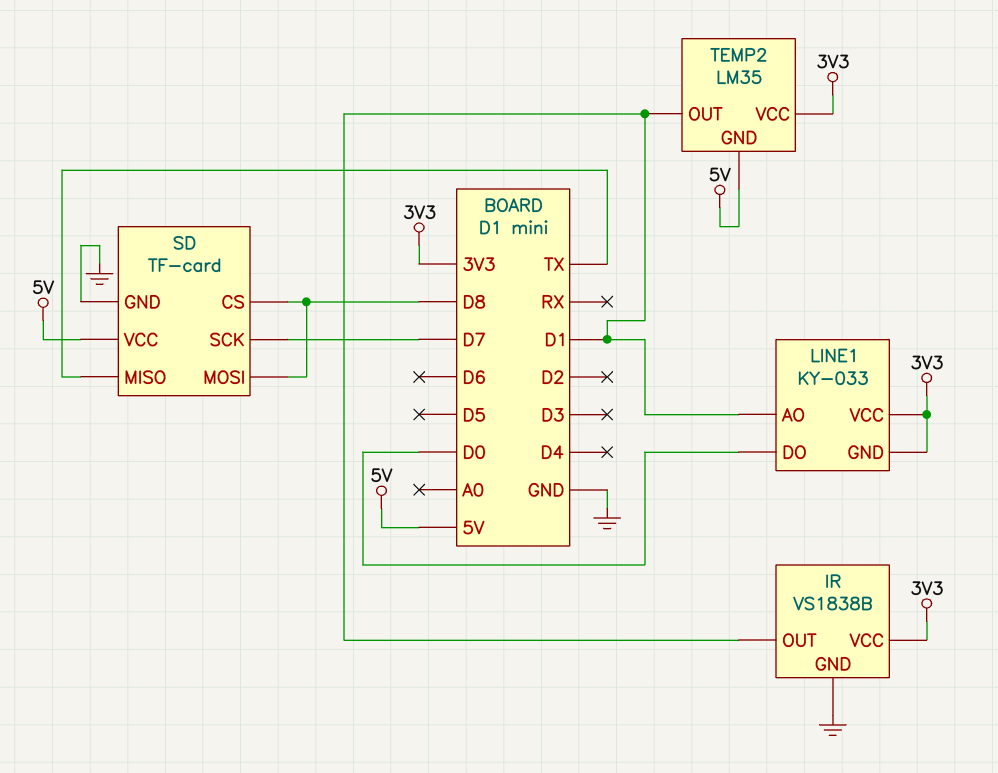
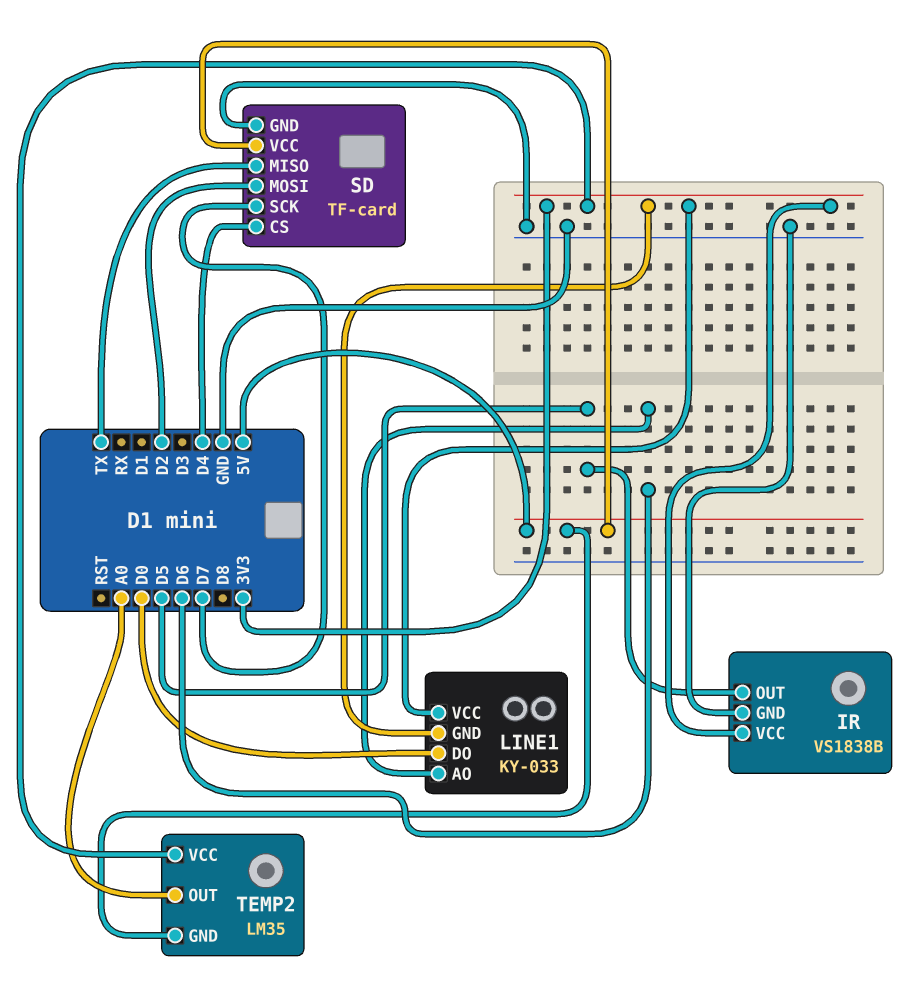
IR pin OUT: D1 -> D5
LINE1 pin AO: D1 -> D6
SD pin CS: D8 -> D4
SD pin MOSI: D8 -> D2
TEMP2 pin OUT: D1 -> A0

